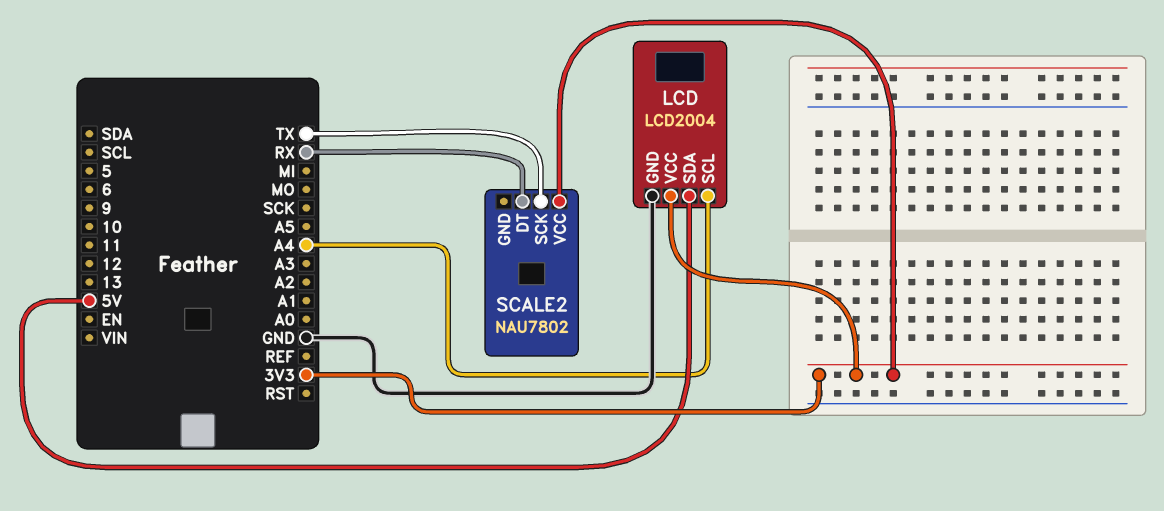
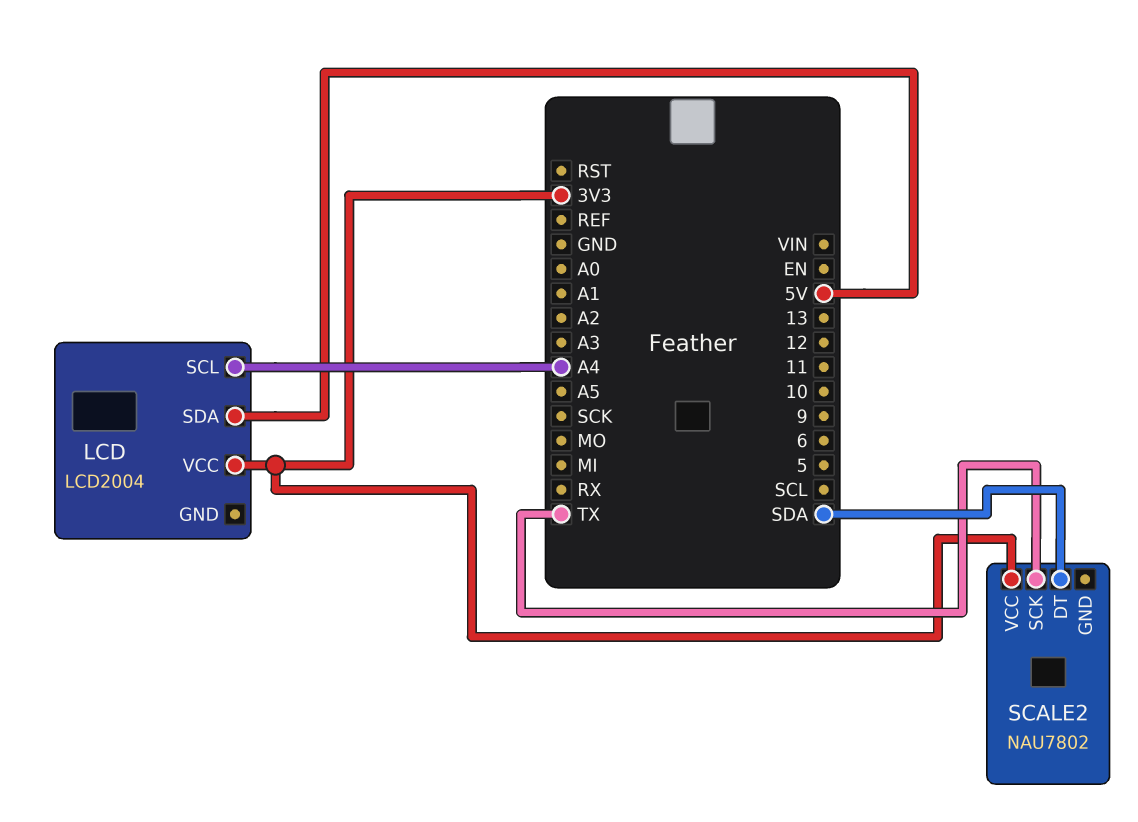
LCD pin GND: GND -> none
SCALE2 pin DT: RX -> SDA

